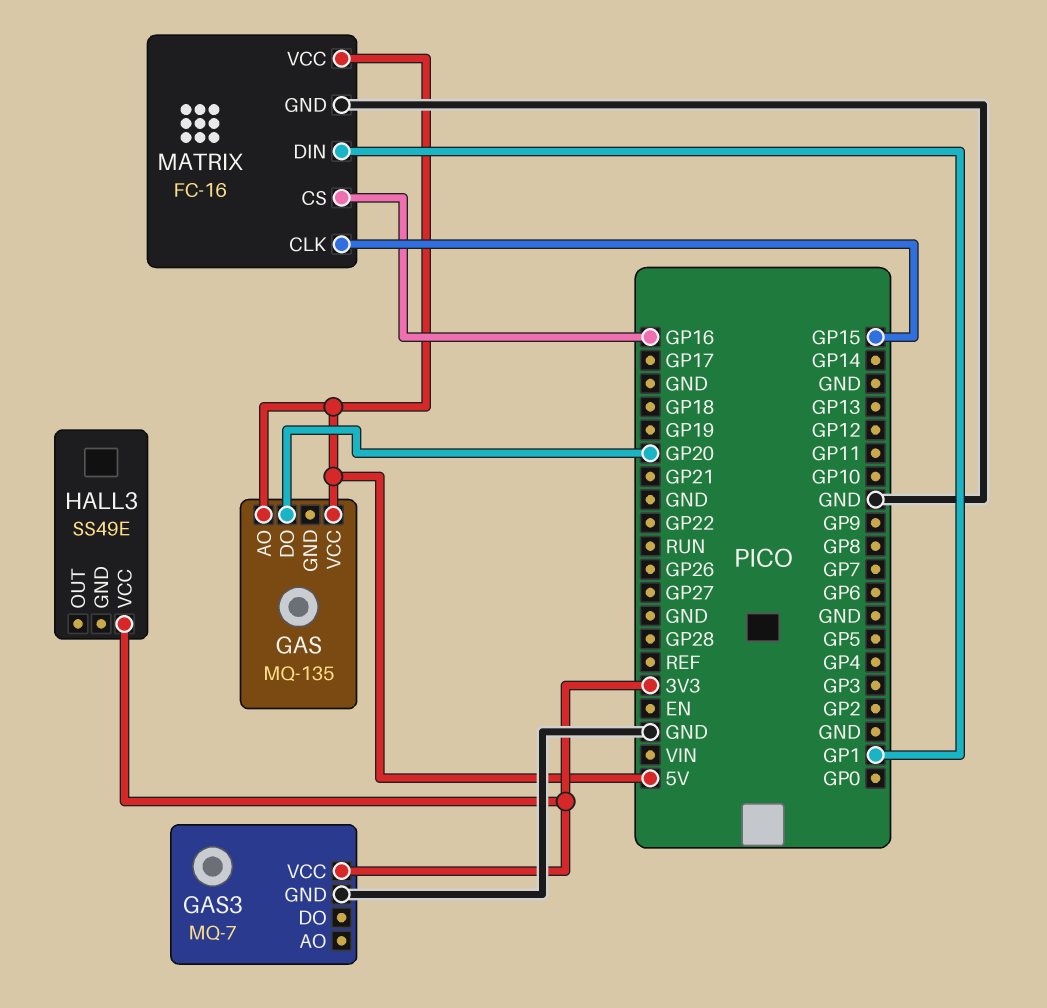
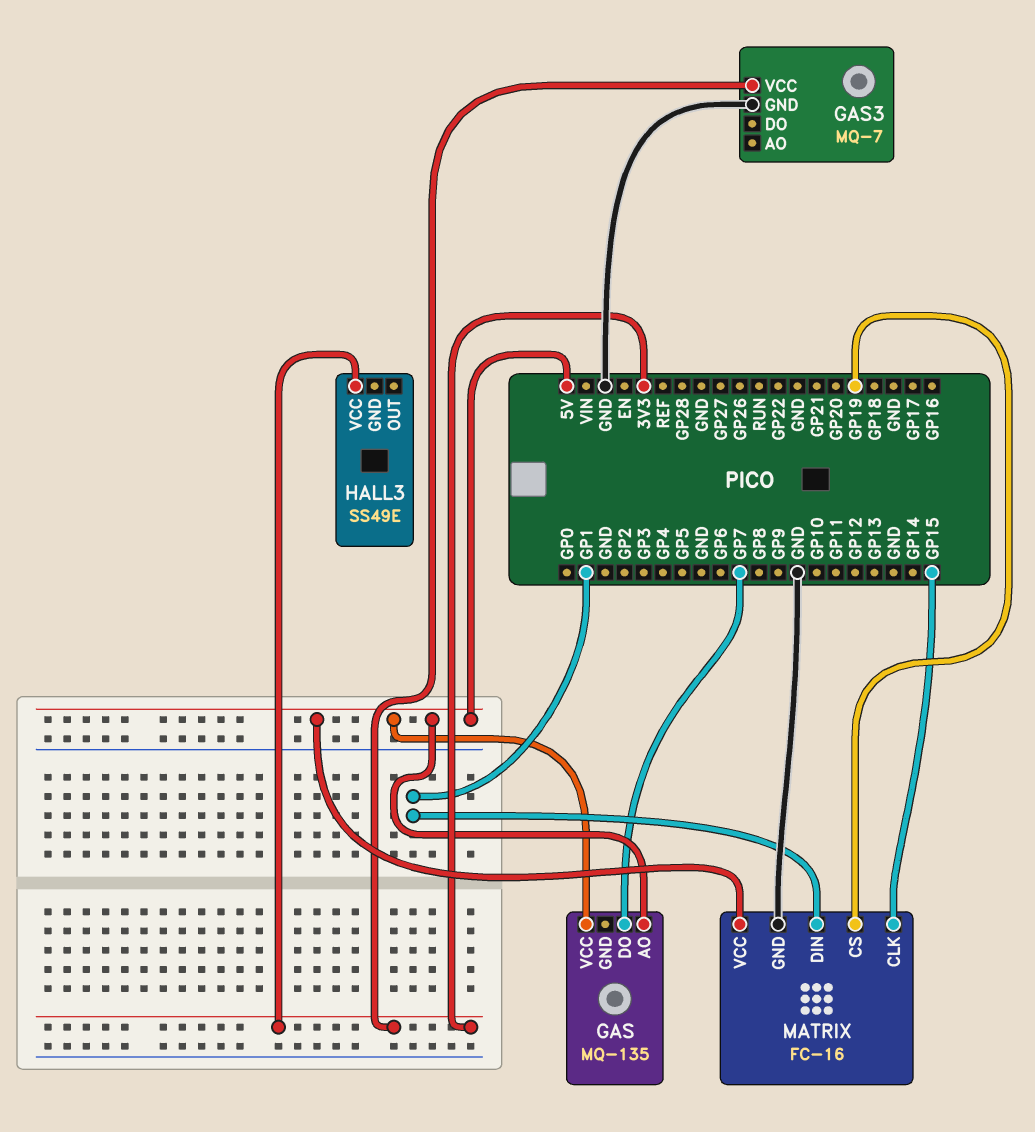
GAS pin DO: GP20 -> GP7
MATRIX pin CS: GP16 -> GP19

